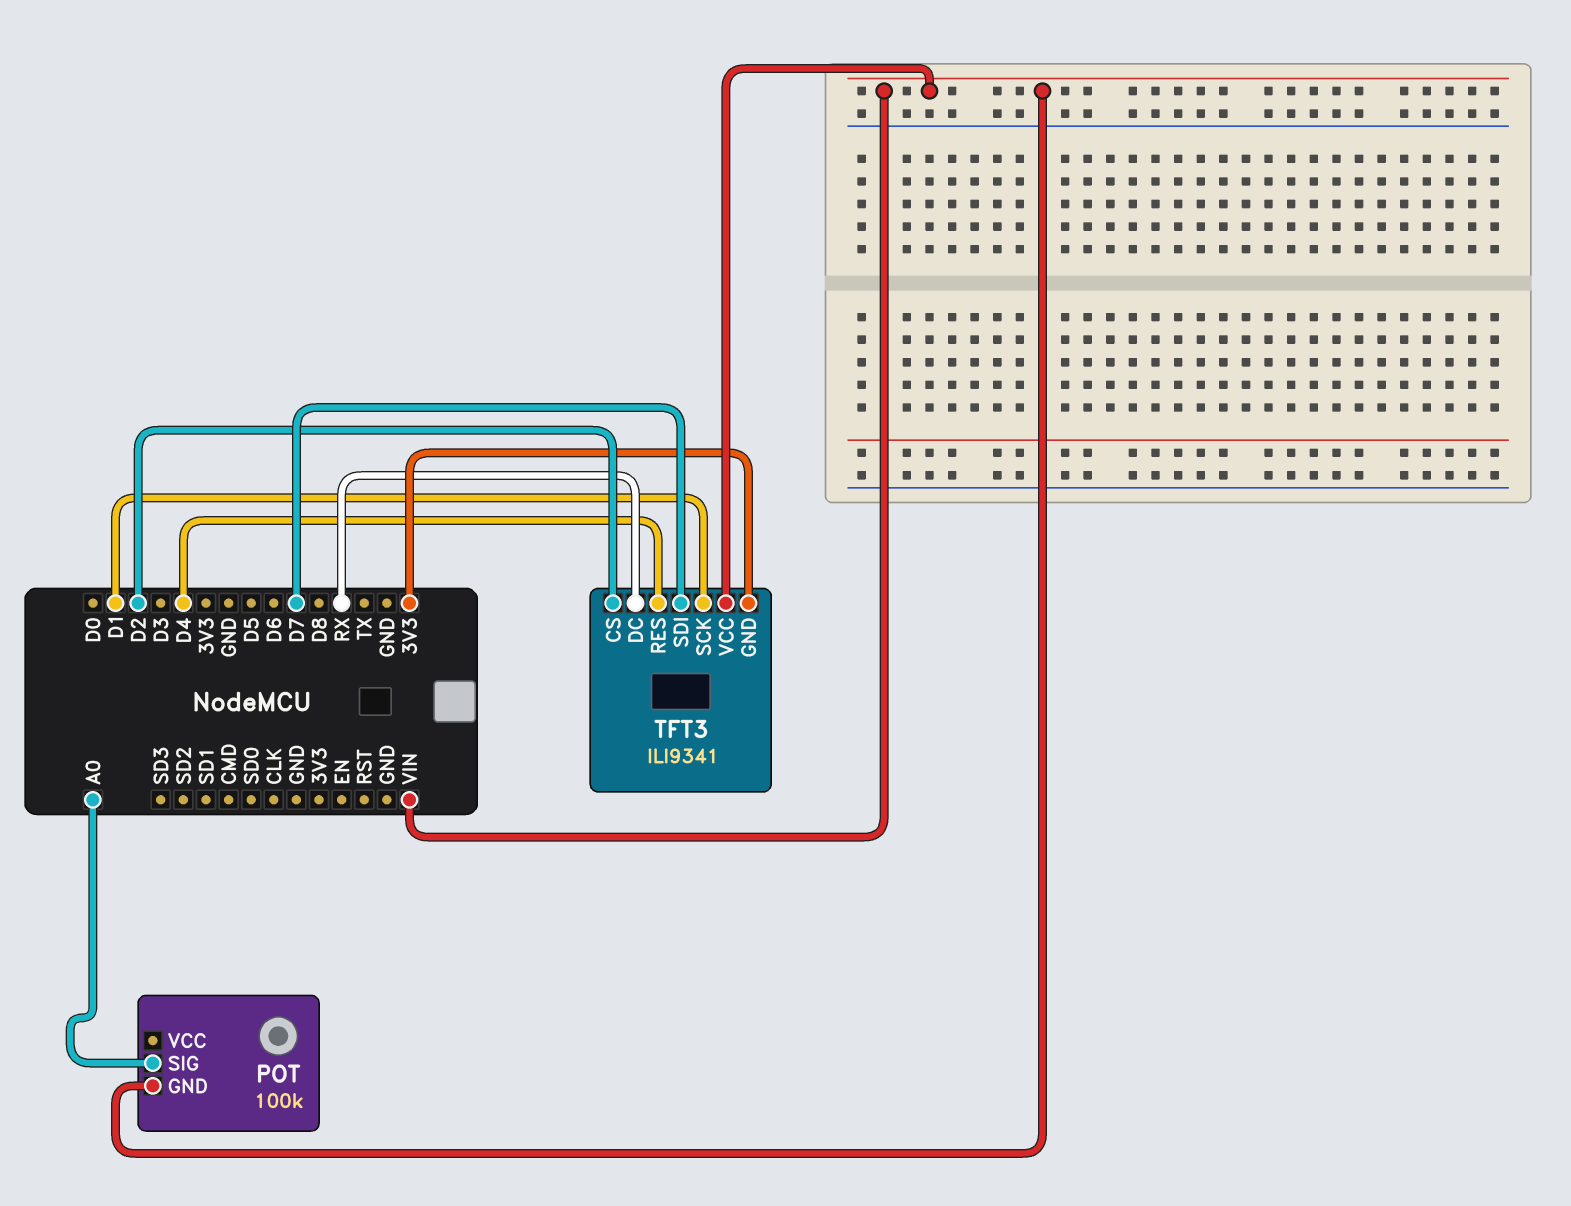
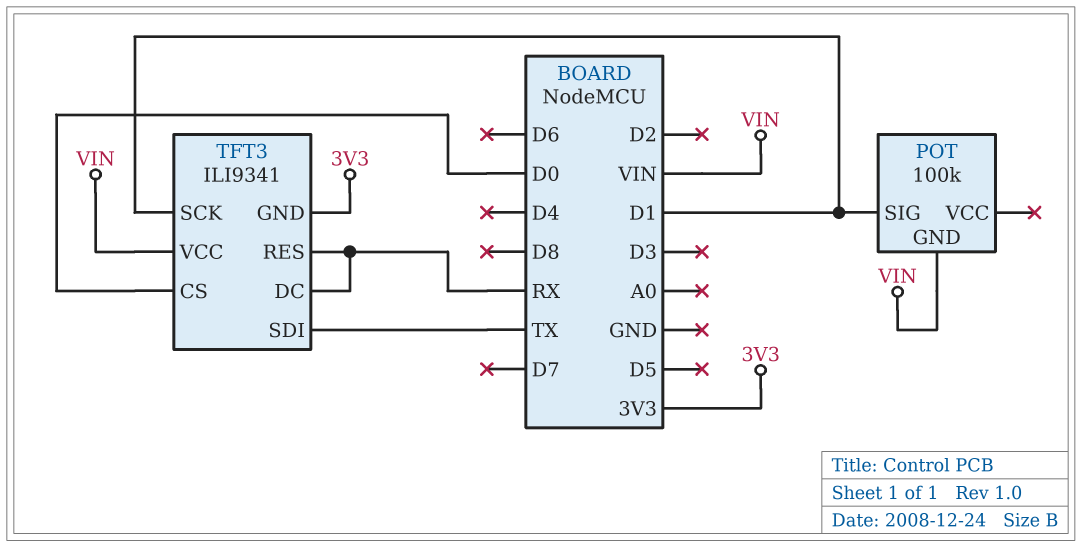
POT pin SIG: A0 -> D1
TFT3 pin CS: D2 -> D0
TFT3 pin RES: D4 -> RX
TFT3 pin SDI: D7 -> TX

